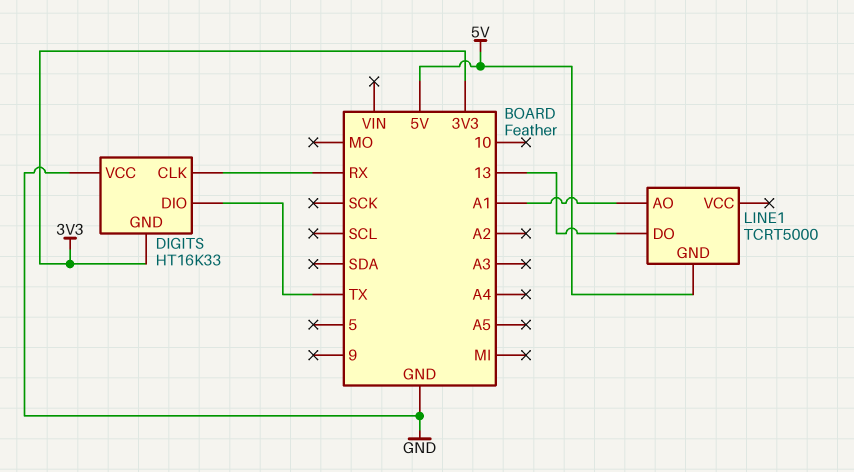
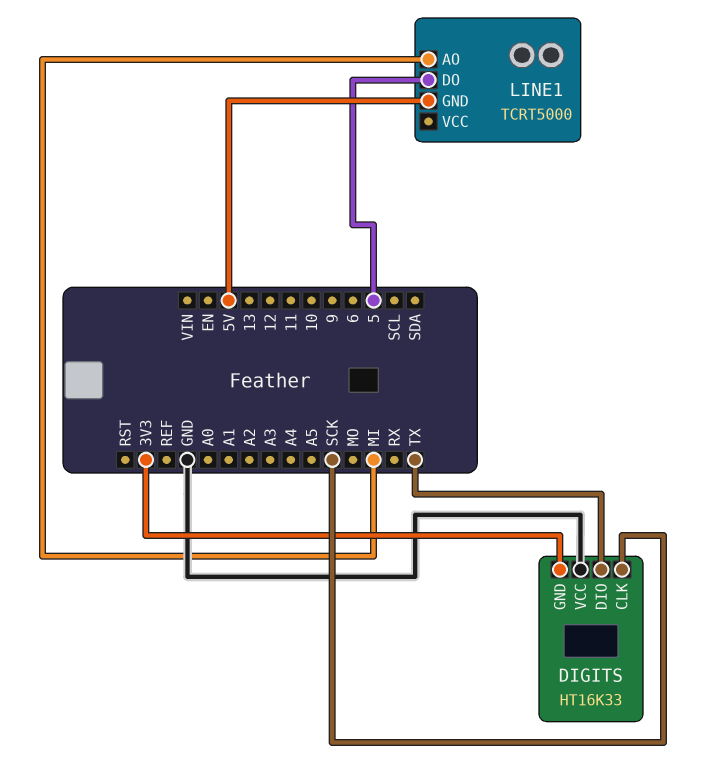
DIGITS pin CLK: RX -> SCK
LINE1 pin AO: A1 -> MI
LINE1 pin DO: 13 -> 5

